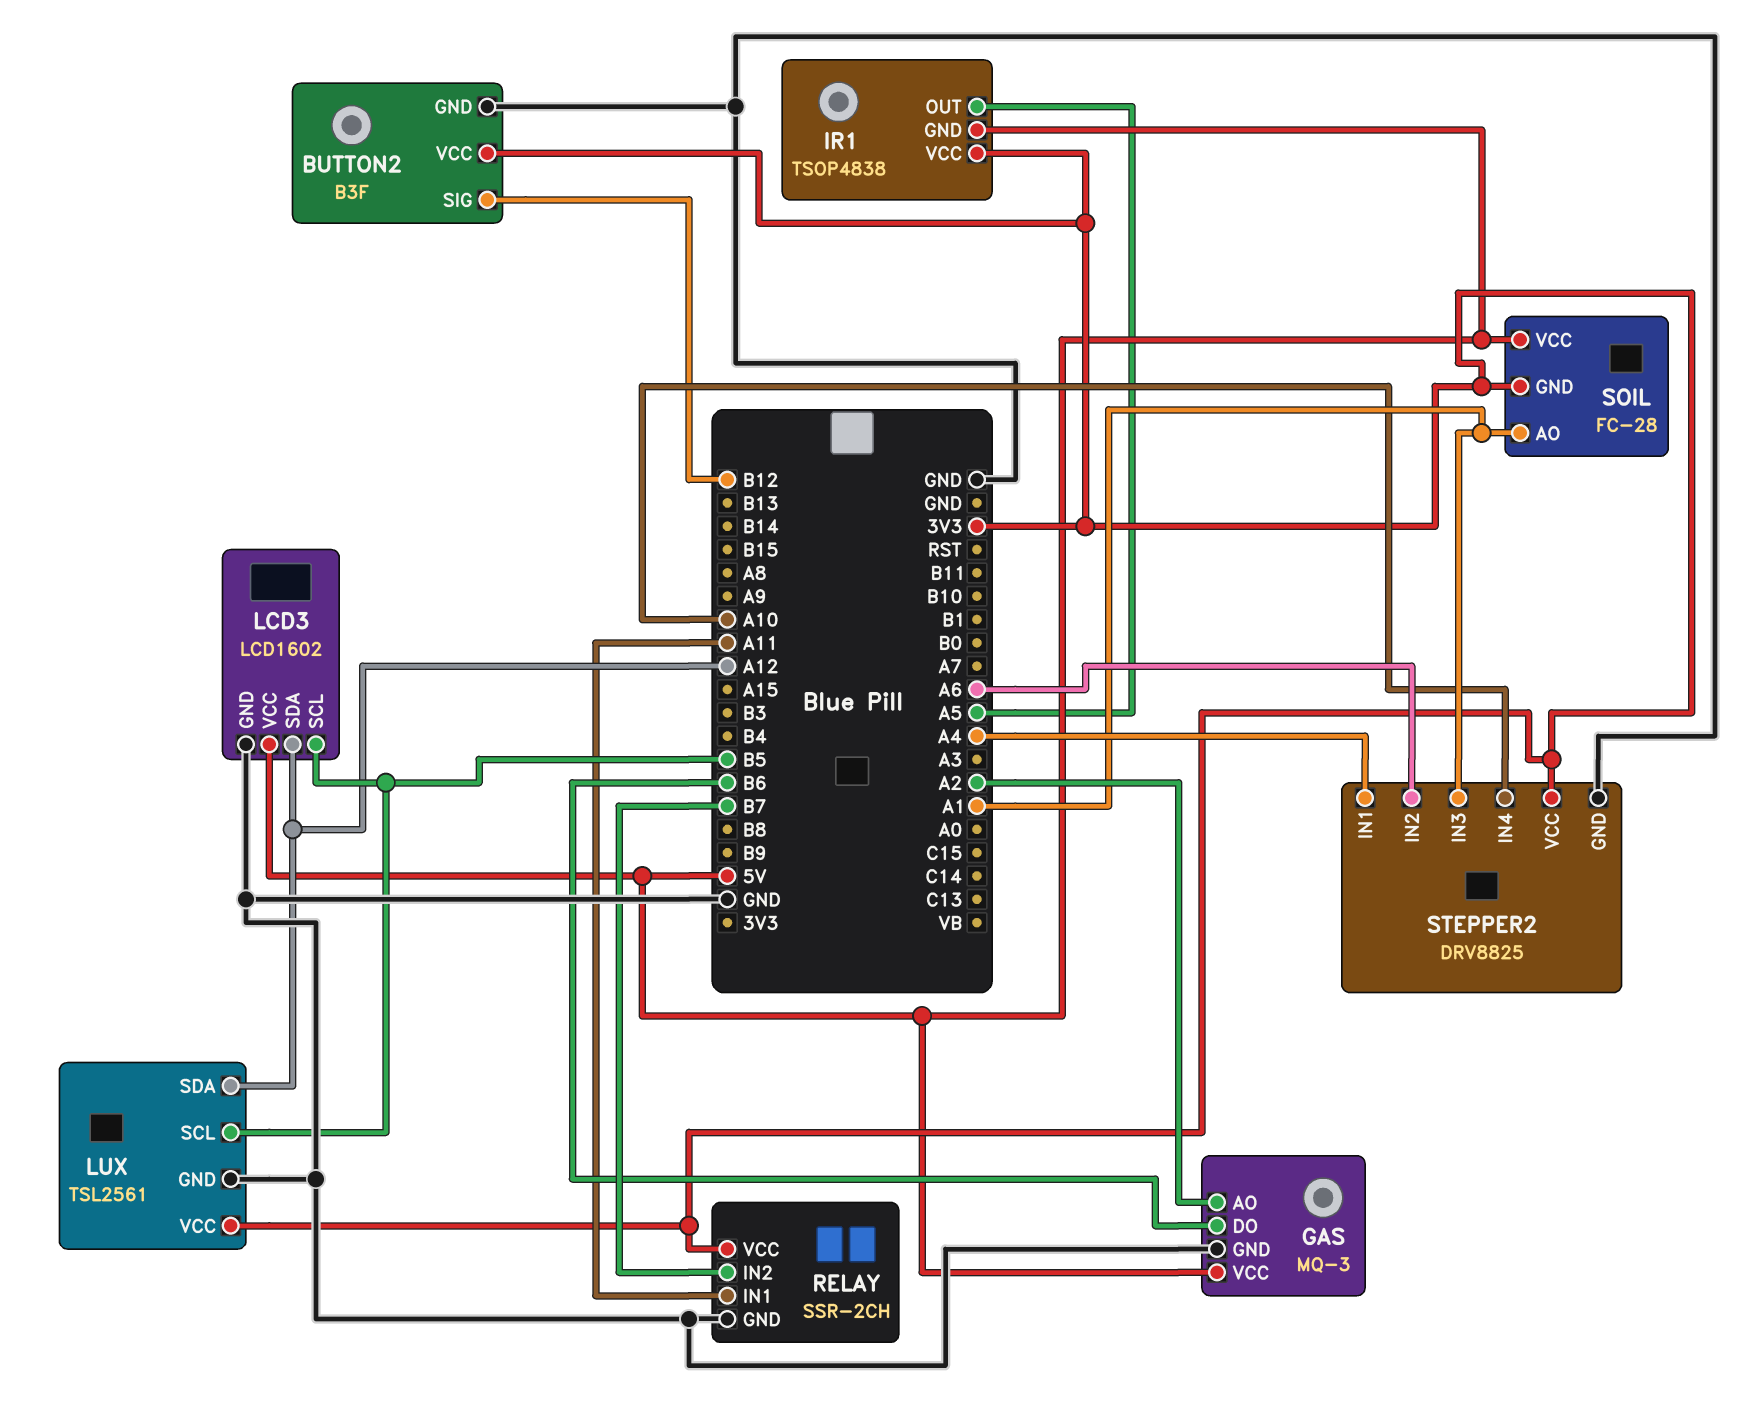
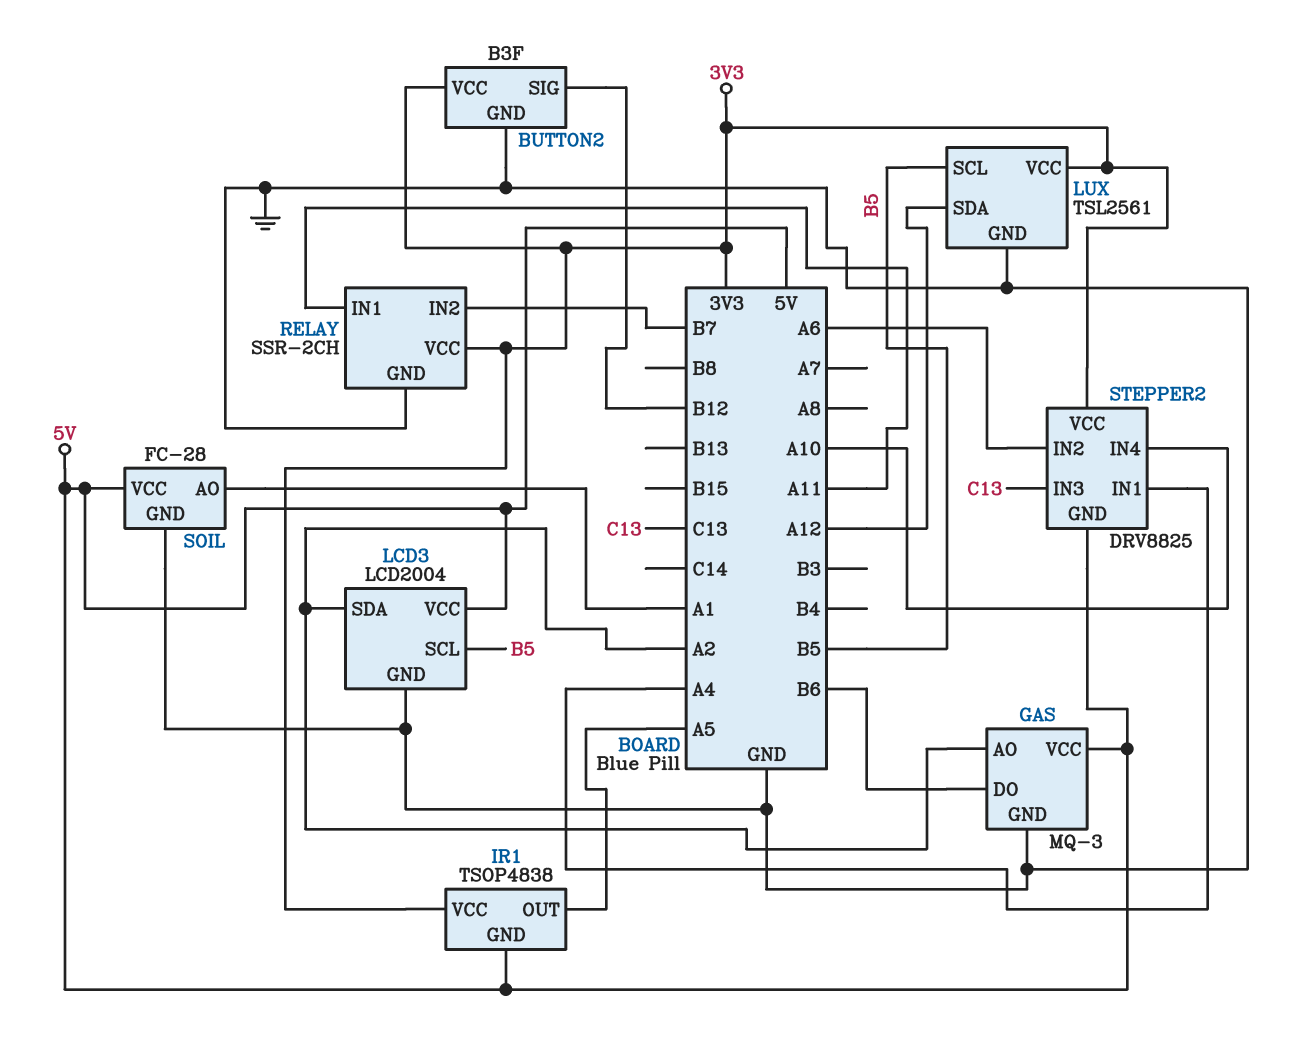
LCD3: LCD1602 -> LCD2004
LCD3 pin SDA: A12 -> A2
SOIL pin GND: 3V3 -> GND
STEPPER2 pin GND: GND -> 5V
STEPPER2 pin IN3: A1 -> C13

